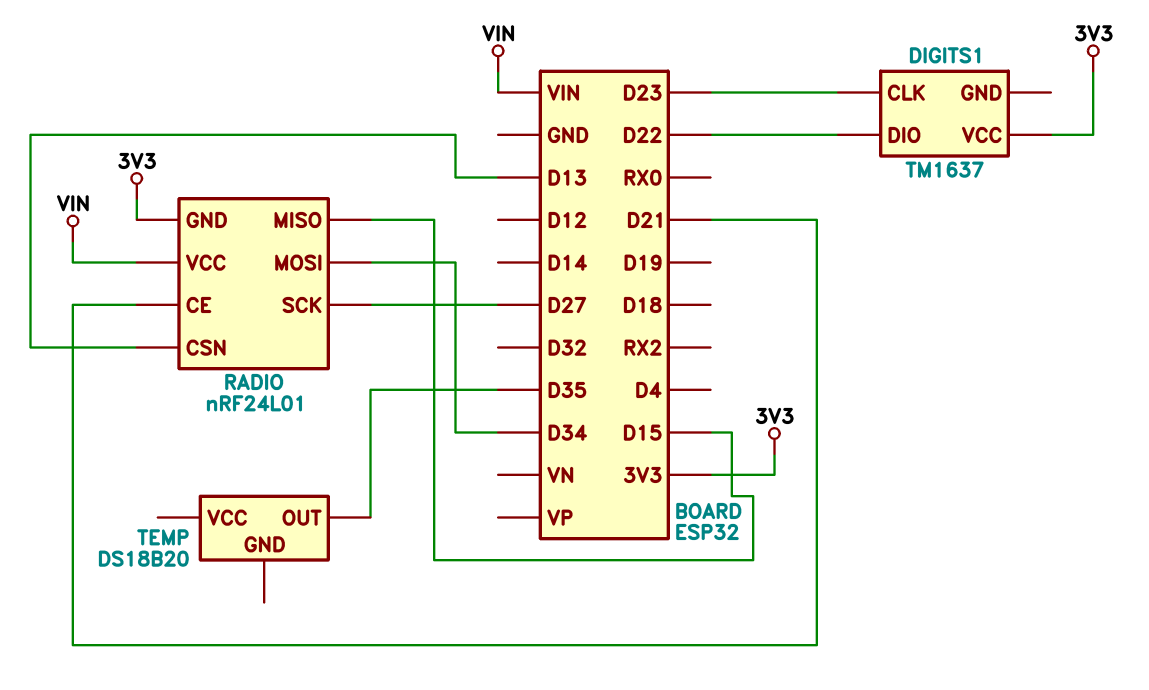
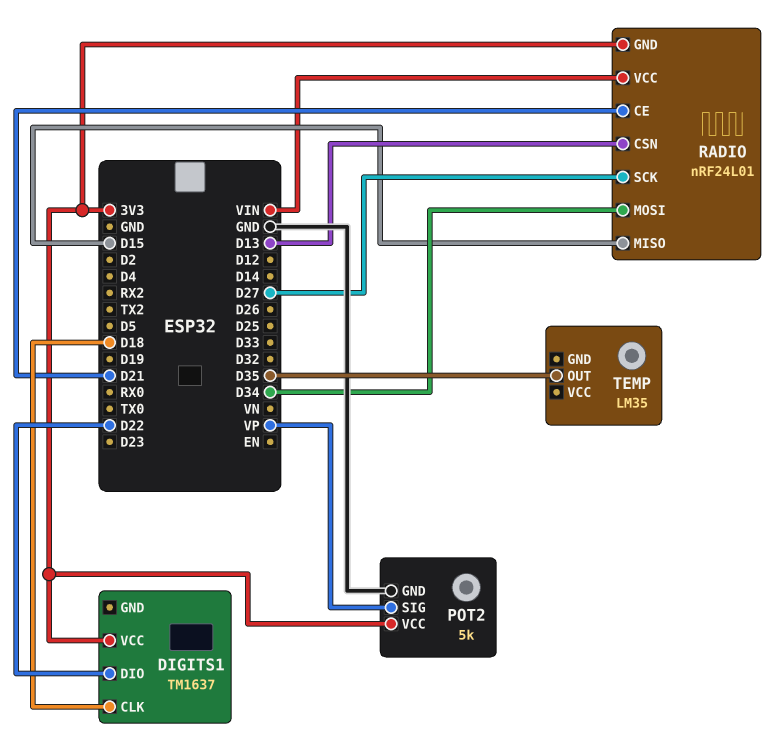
DIGITS1 pin CLK: D23 -> D18
POT2: none -> 5k
POT2 pin GND: none -> GND
POT2 pin SIG: none -> VP
POT2 pin VCC: none -> 3V3
TEMP: DS18B20 -> LM35

